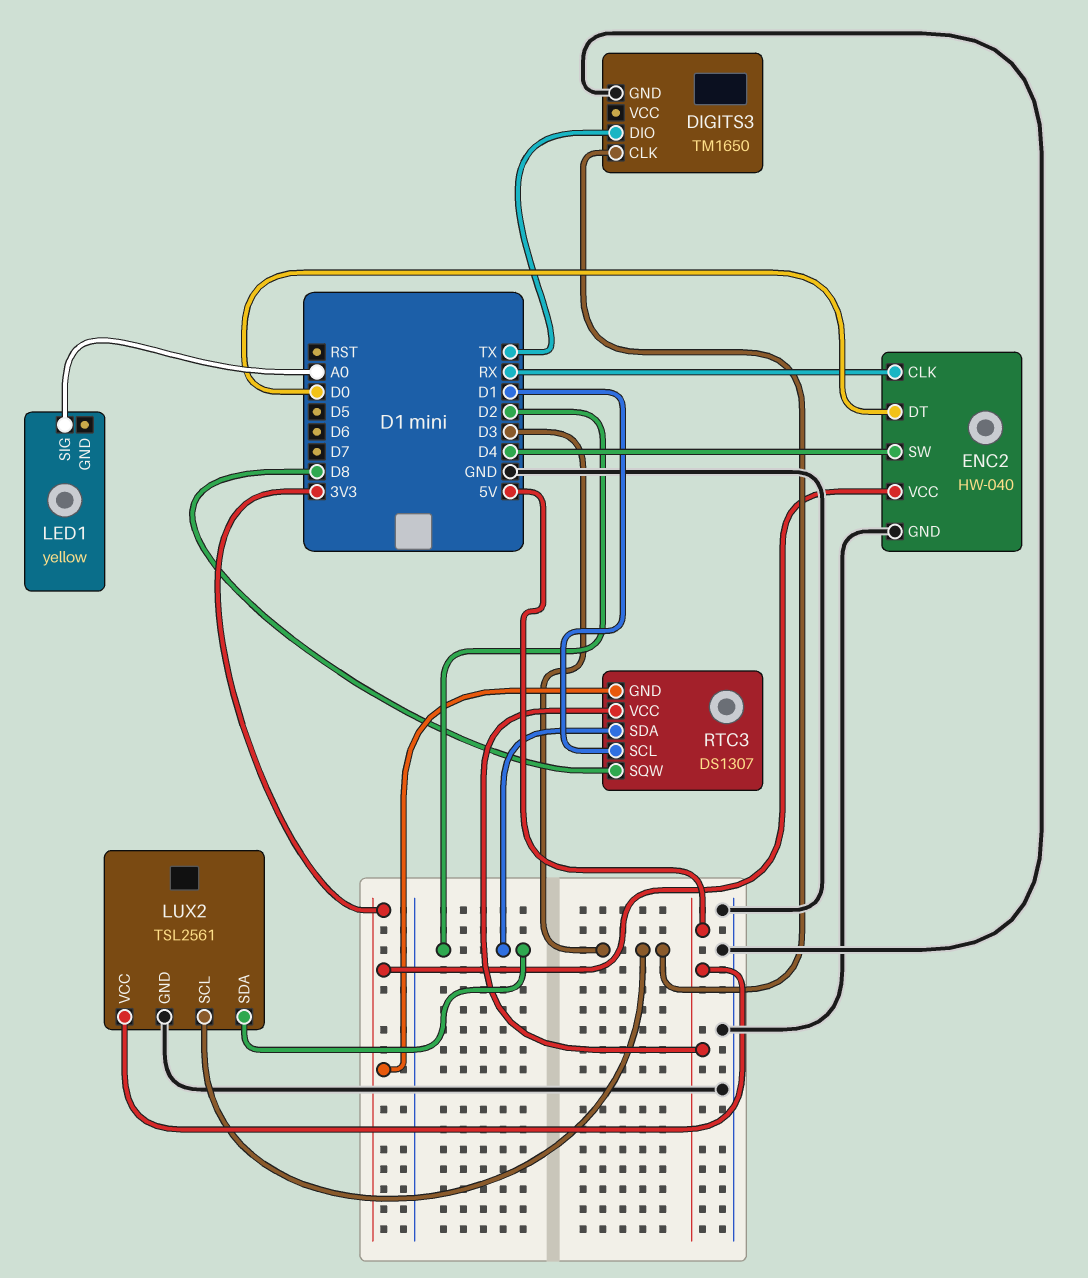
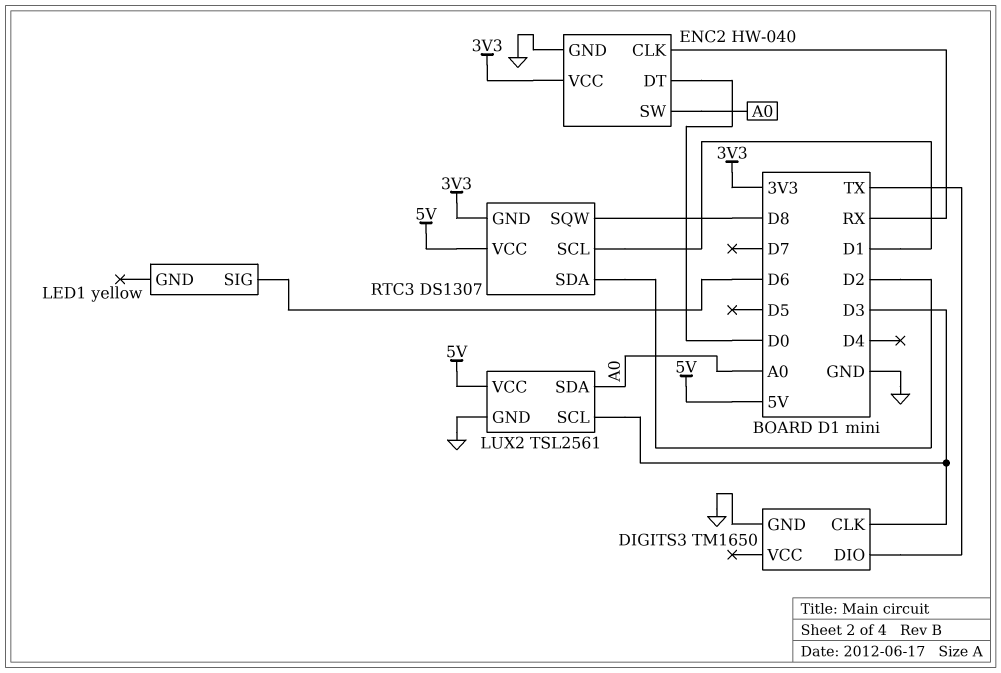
ENC2 pin SW: D4 -> A0
LED1 pin SIG: A0 -> D6
LUX2 pin SDA: D2 -> A0

